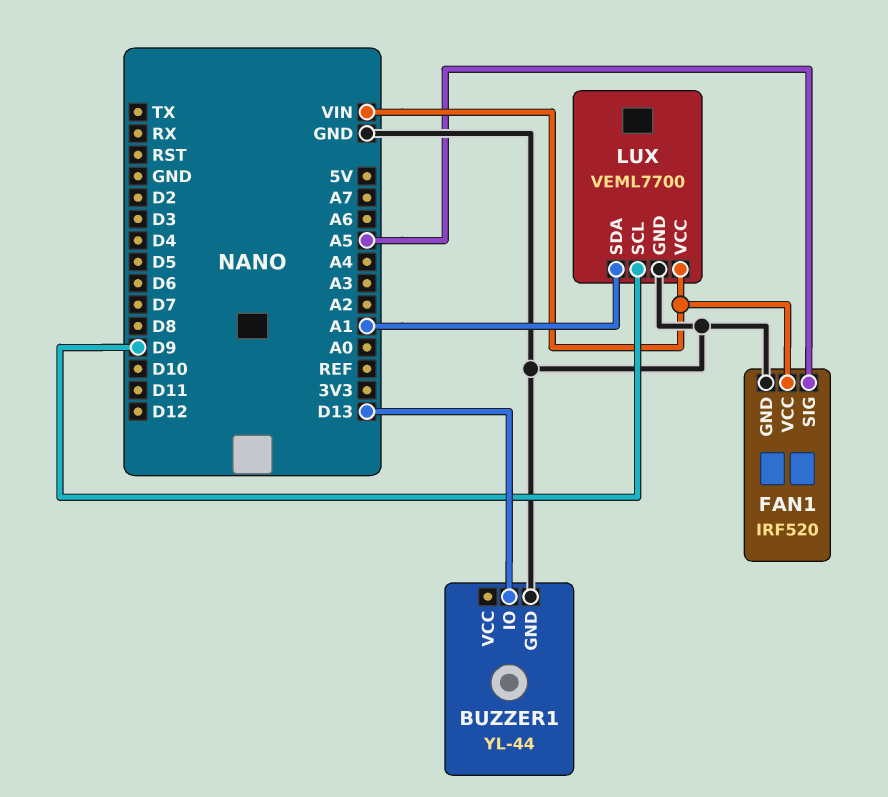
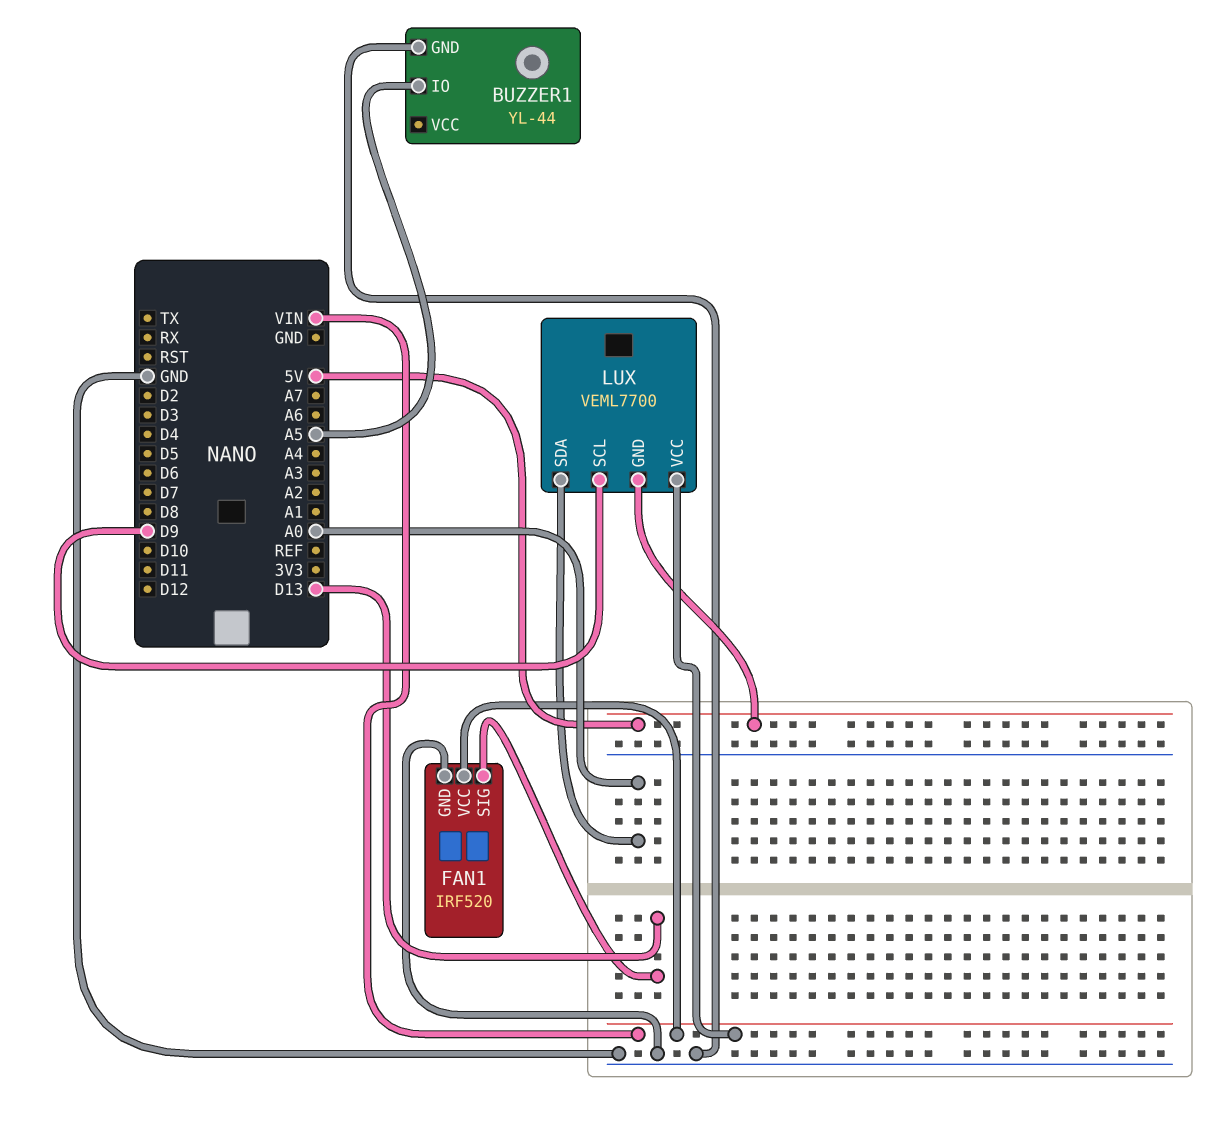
BUZZER1 pin IO: D13 -> A5
FAN1 pin SIG: A5 -> D13
LUX pin GND: GND -> 5V
LUX pin SDA: A1 -> A0

